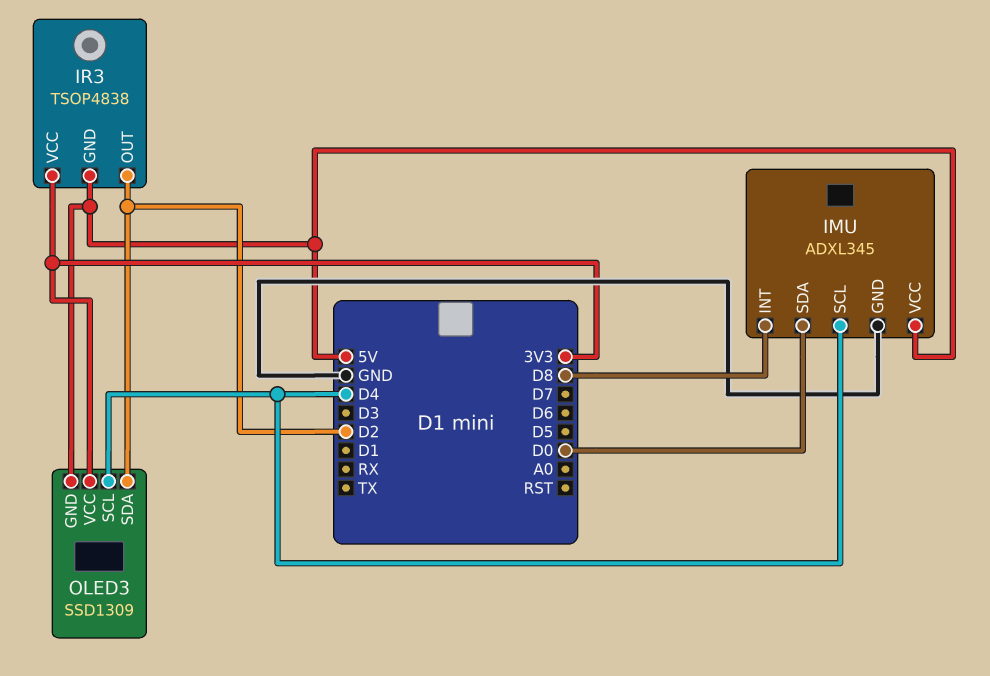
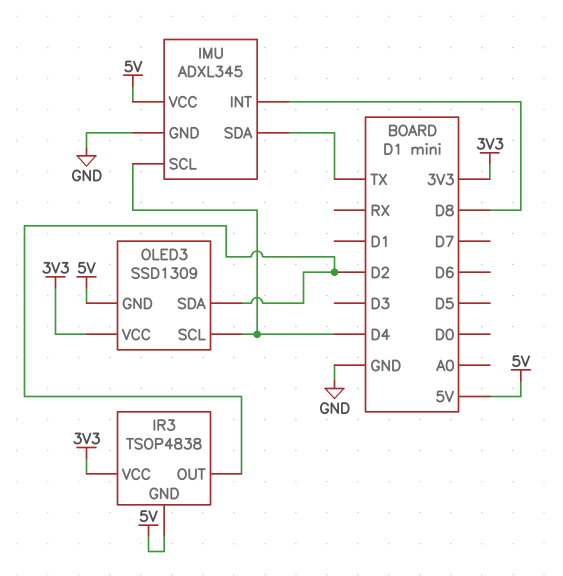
IMU pin SDA: D0 -> TX

